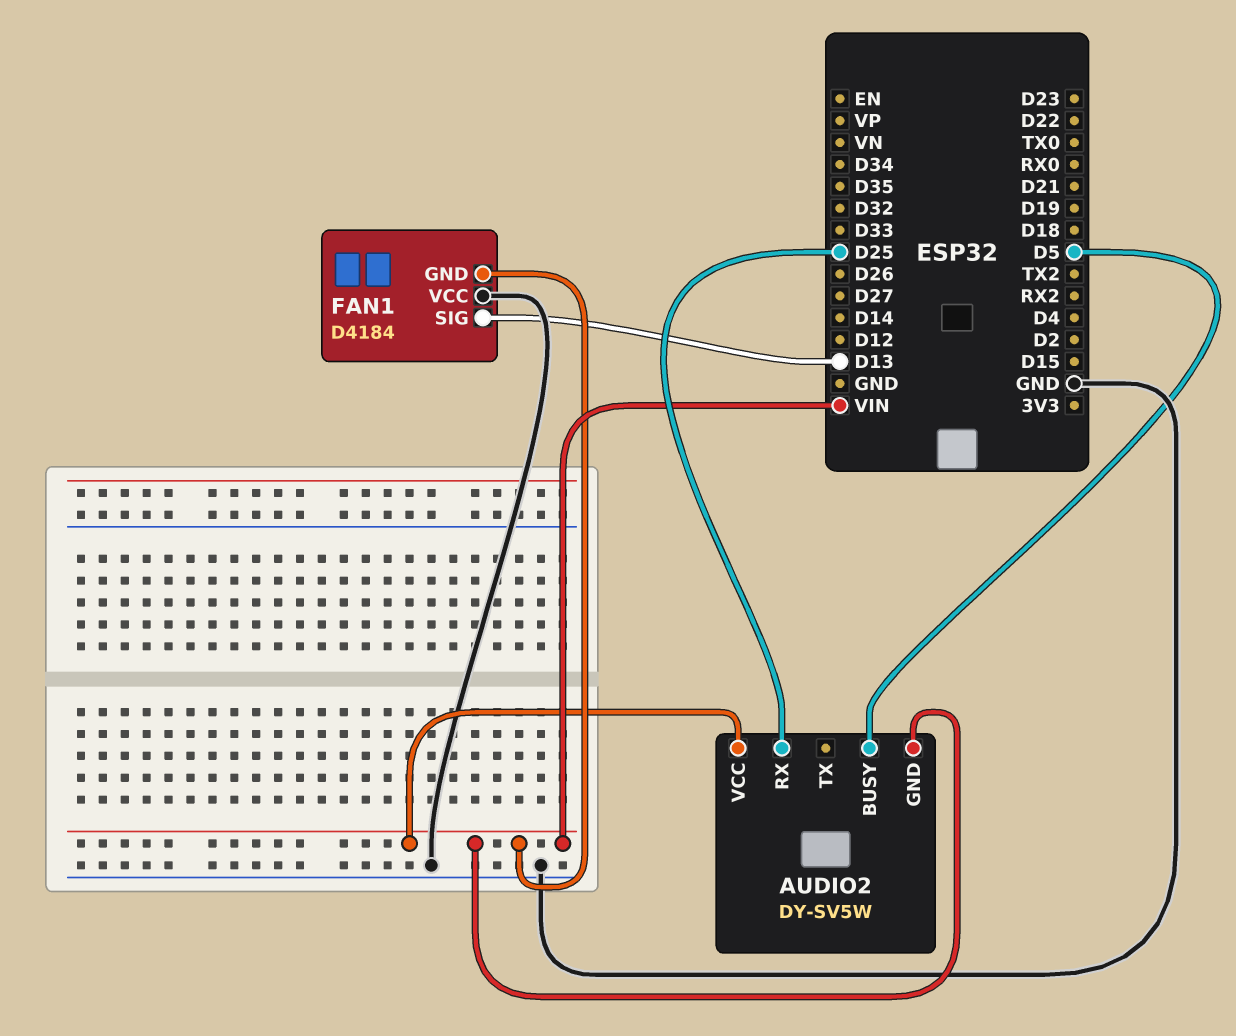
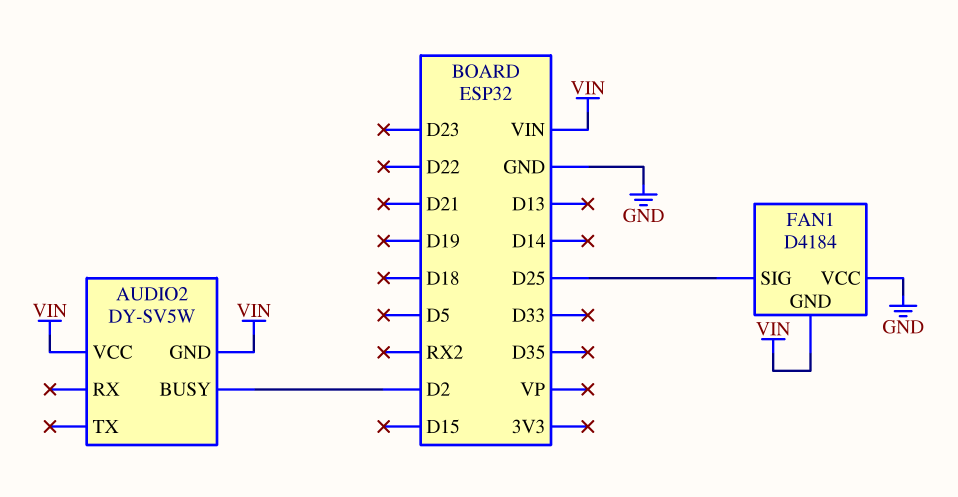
AUDIO2 pin BUSY: D5 -> D2
AUDIO2 pin RX: D25 -> none
FAN1 pin SIG: D13 -> D25

